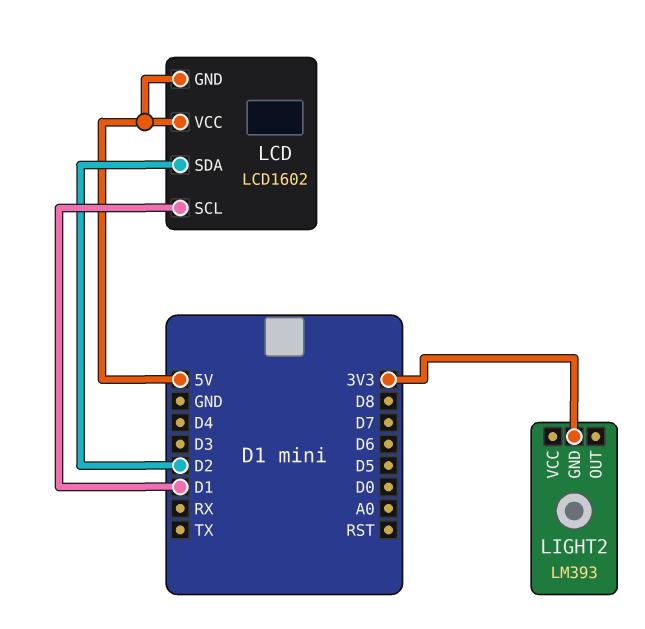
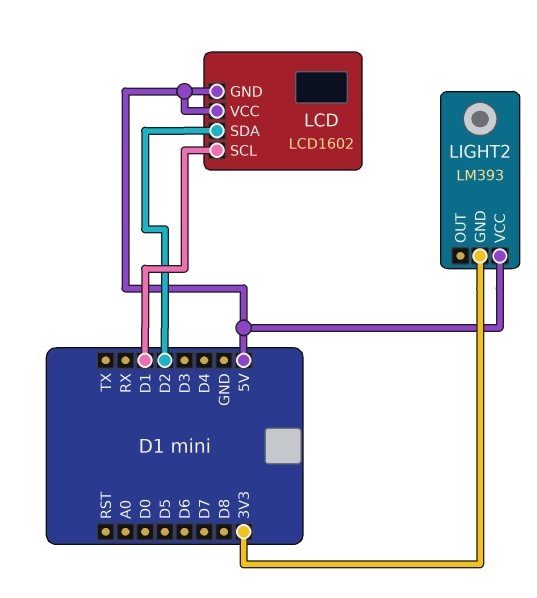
LIGHT2 pin VCC: none -> 5V

